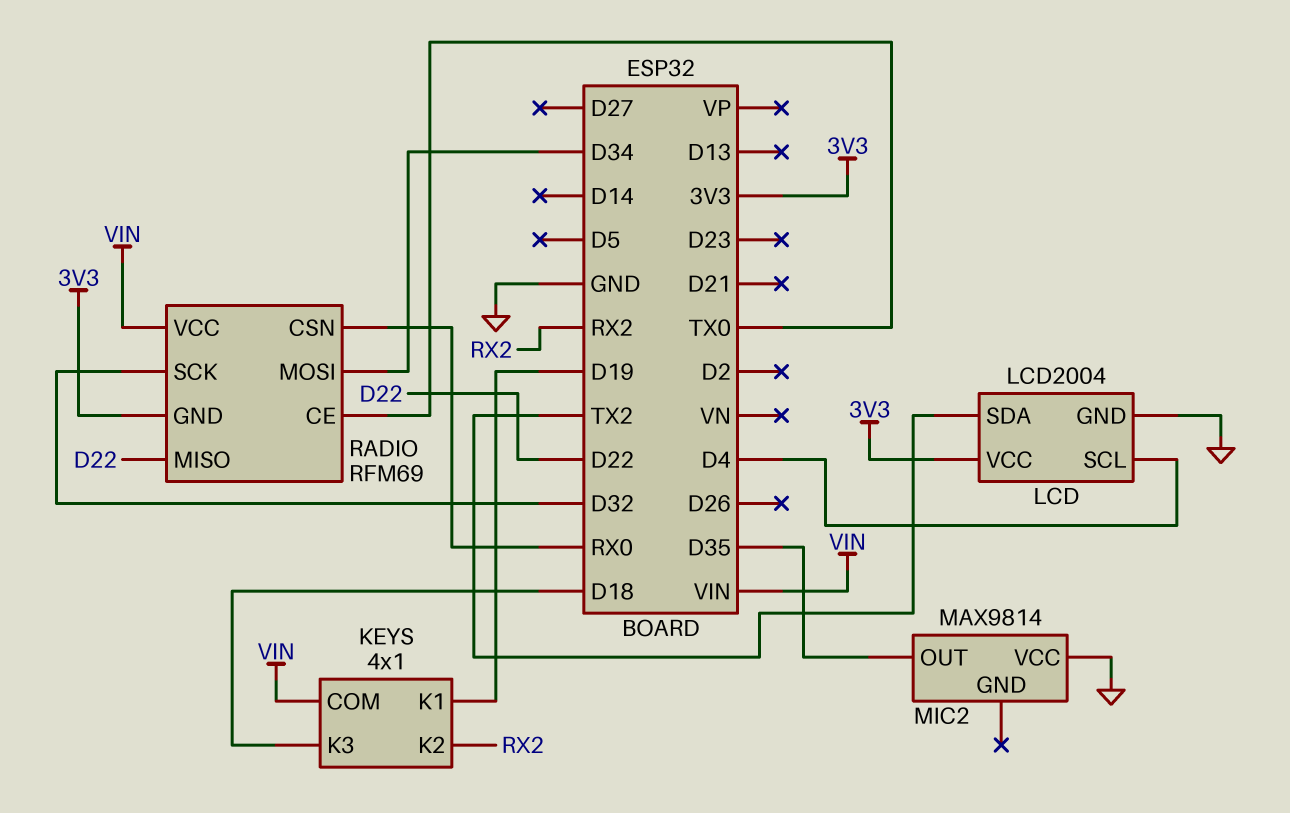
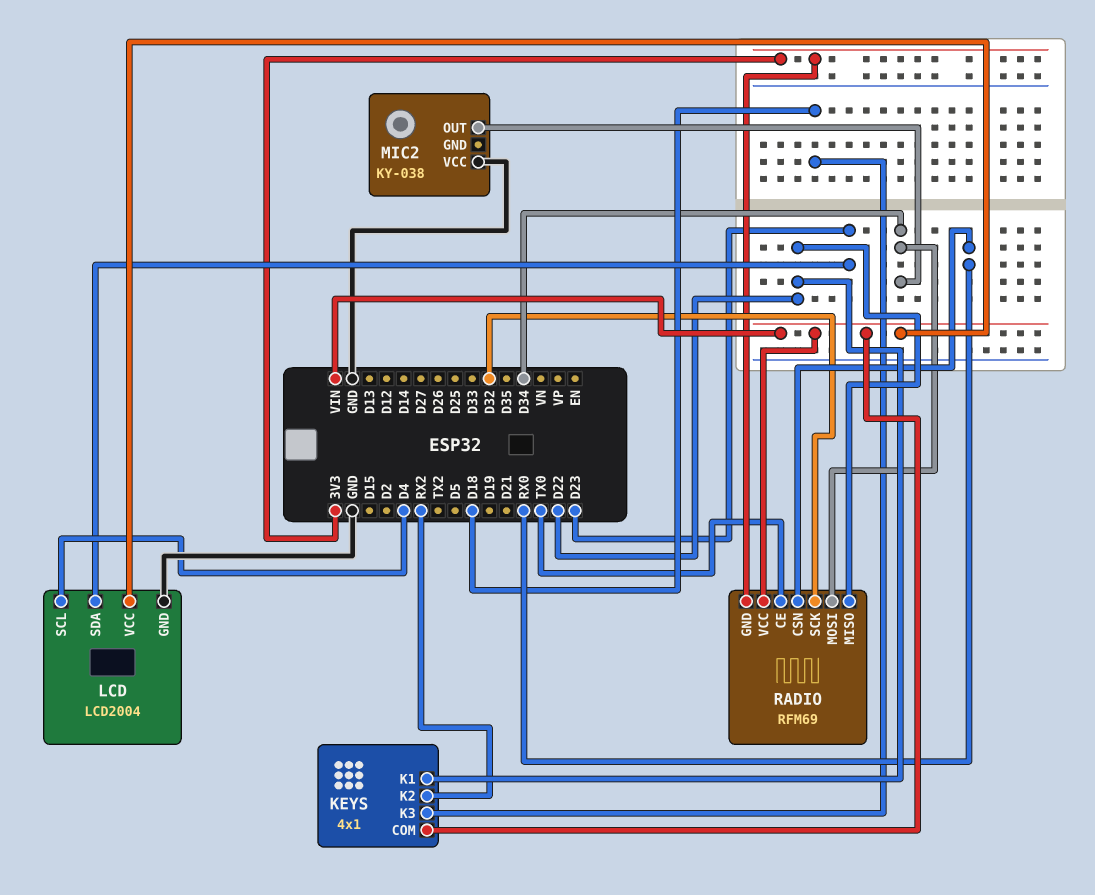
KEYS pin K1: D19 -> D22
LCD pin SDA: TX2 -> D23
LCD pin VCC: 3V3 -> VIN
MIC2: MAX9814 -> KY-038
MIC2 pin OUT: D35 -> D34

